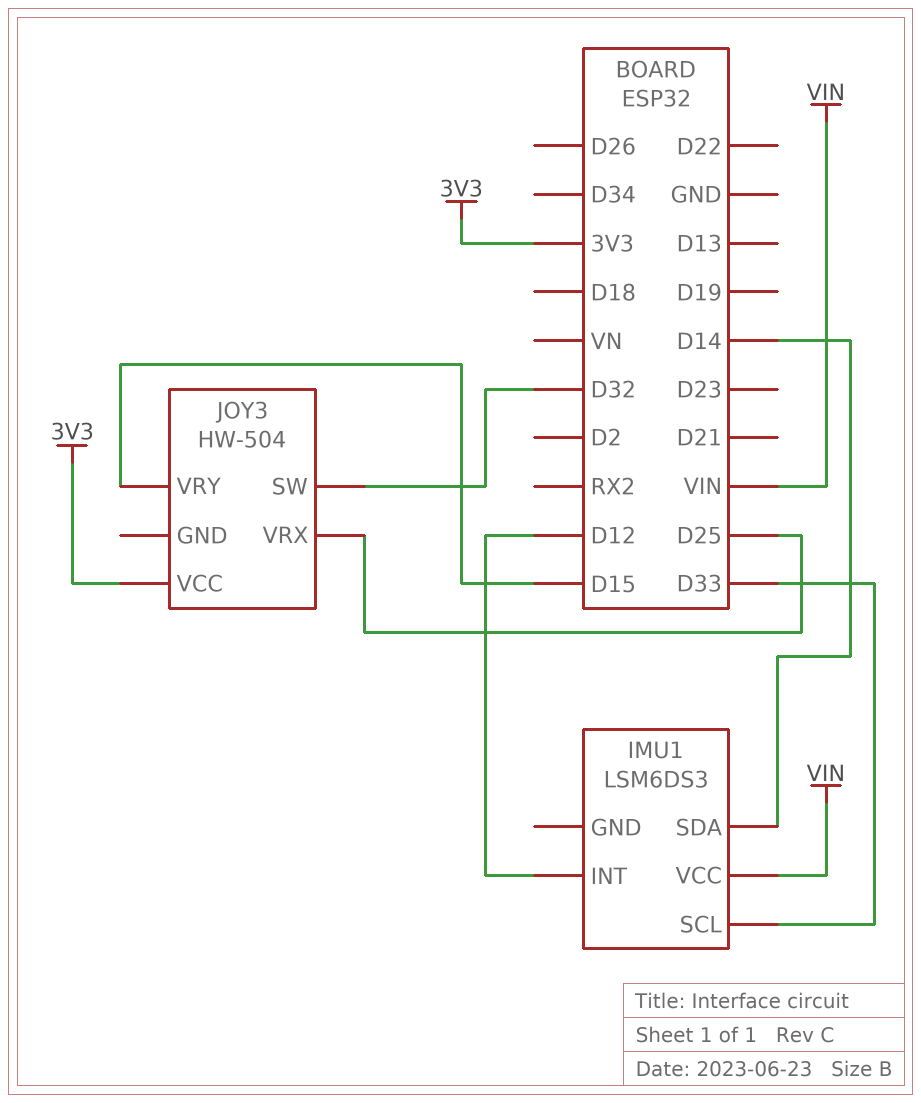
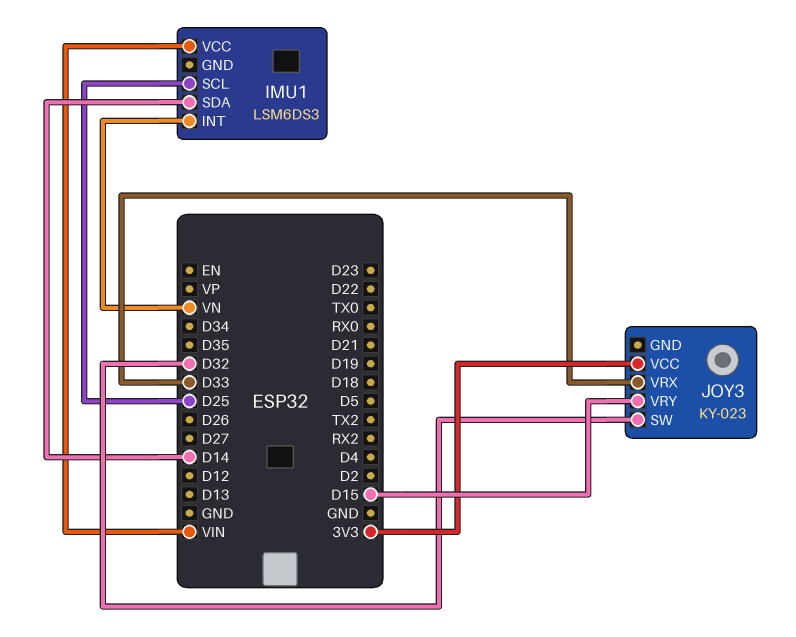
IMU1 pin INT: D12 -> VN
IMU1 pin SCL: D33 -> D25
JOY3: HW-504 -> KY-023
JOY3 pin VRX: D25 -> D33

